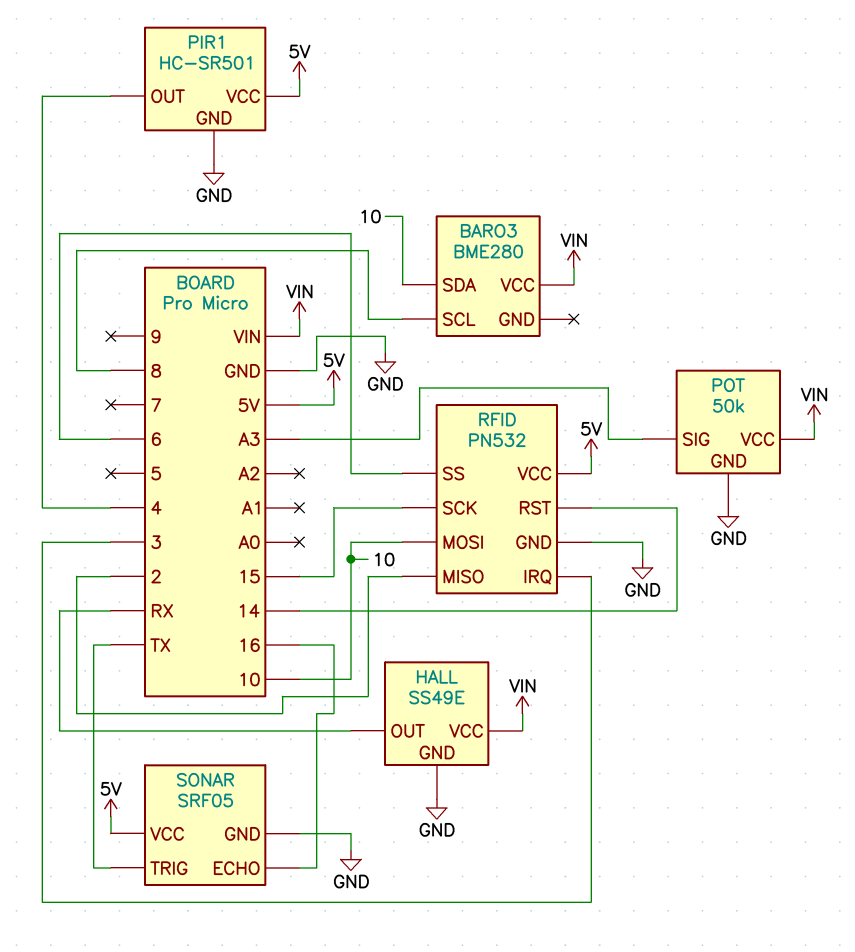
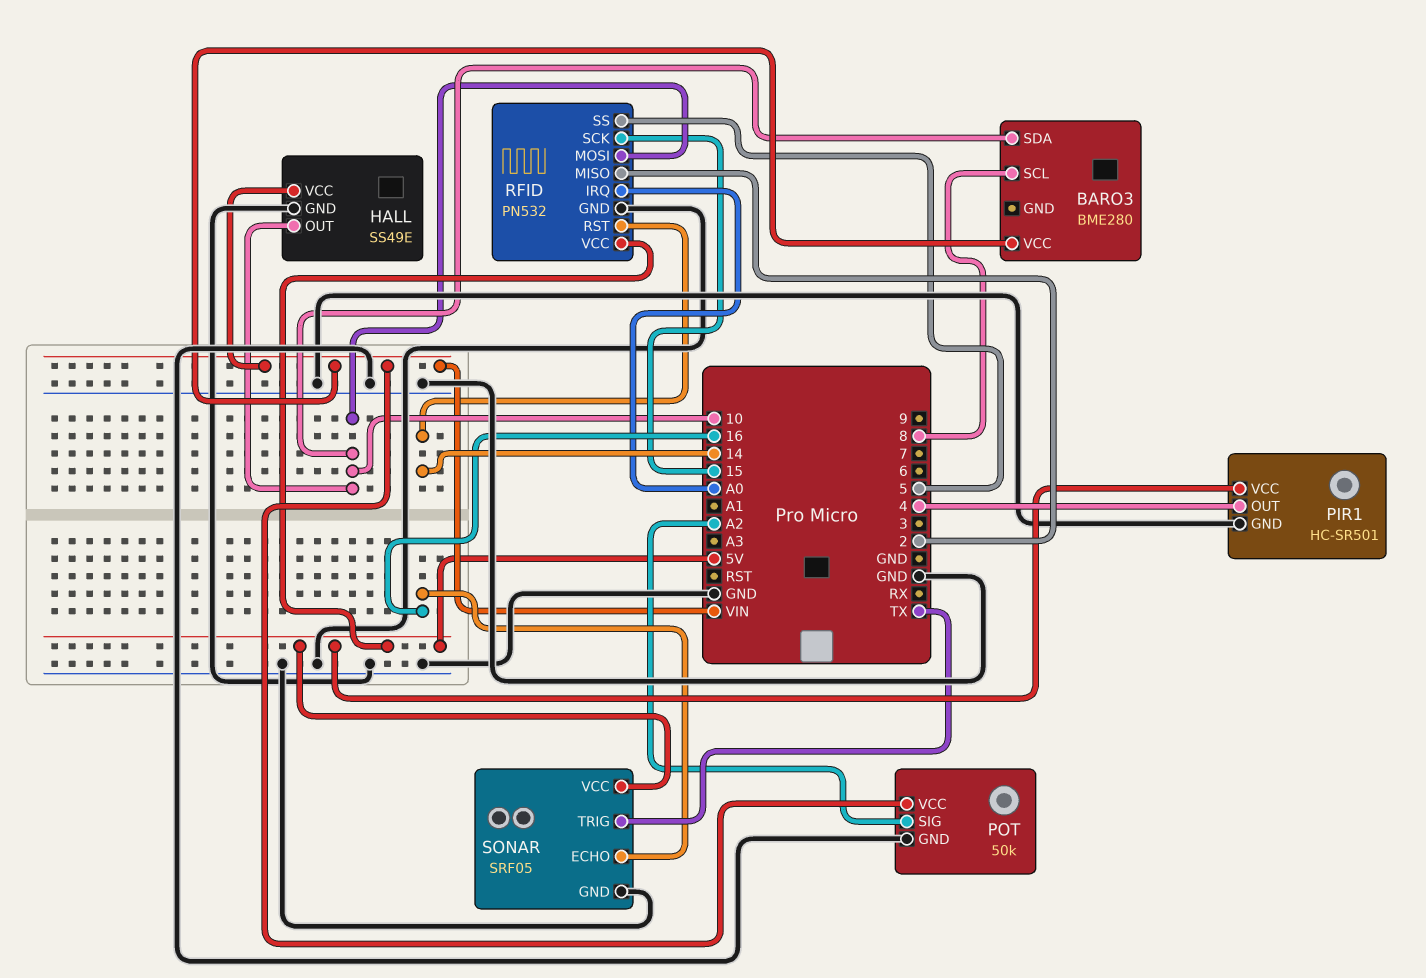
HALL pin OUT: RX -> 10
POT pin SIG: A3 -> A2
RFID pin IRQ: 3 -> A0
RFID pin SS: 6 -> 5

